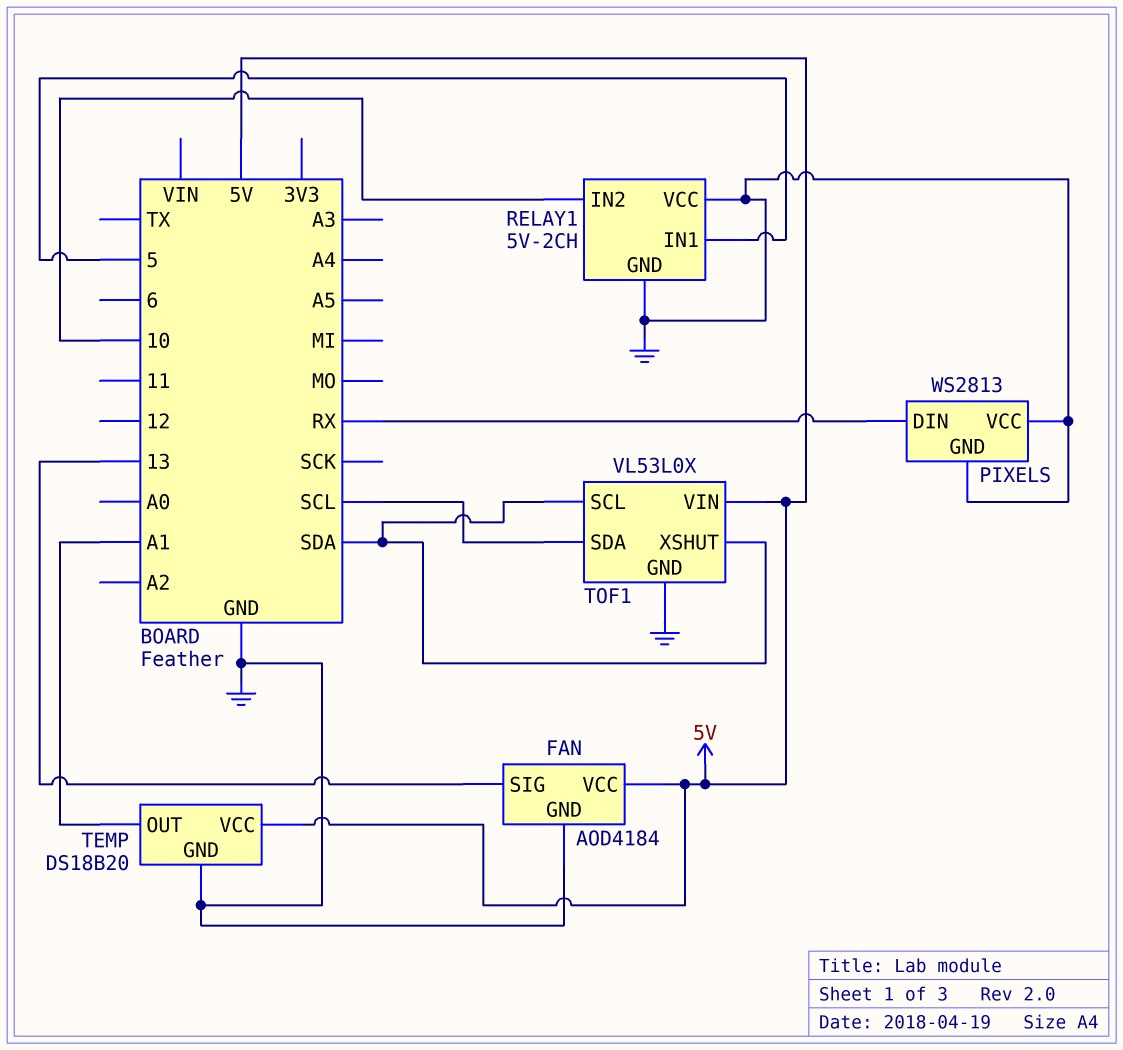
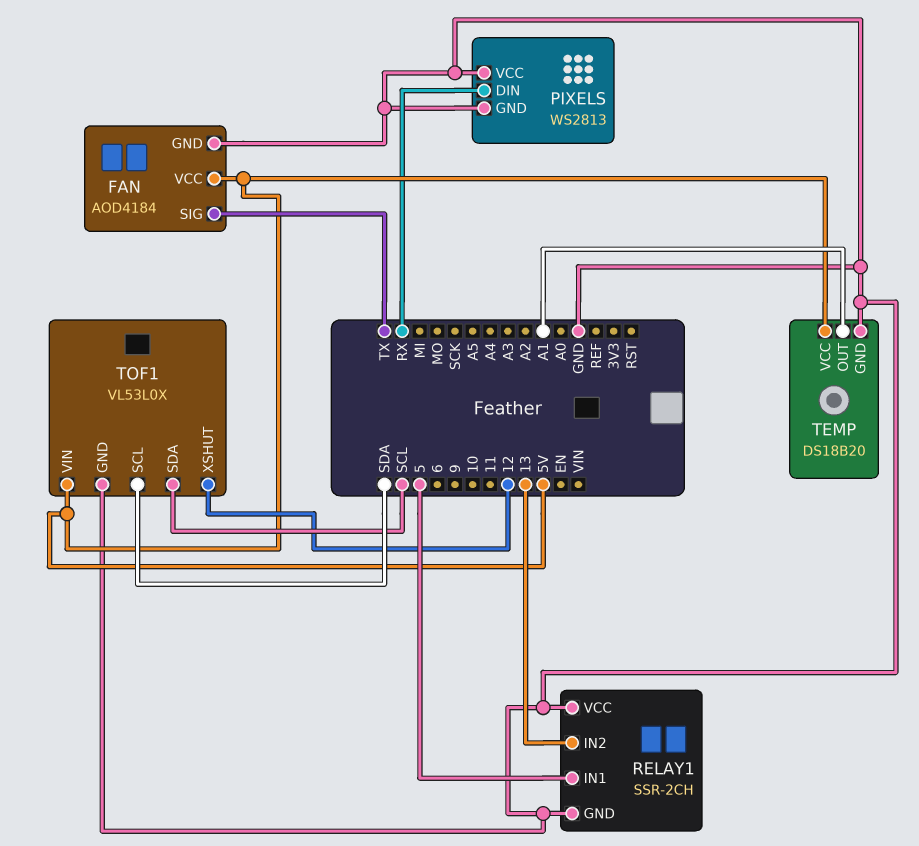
FAN pin SIG: 13 -> TX
RELAY1: 5V-2CH -> SSR-2CH
RELAY1 pin IN2: 10 -> 13
TOF1 pin XSHUT: SDA -> 12

